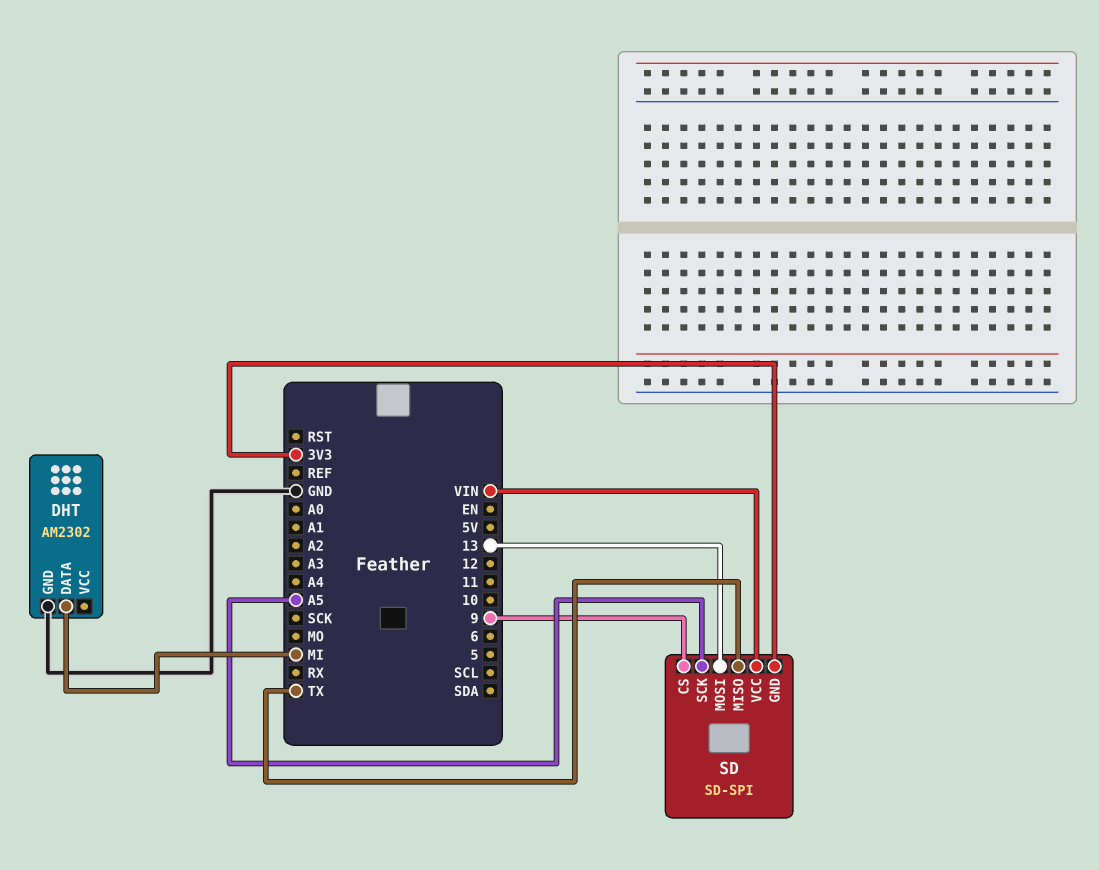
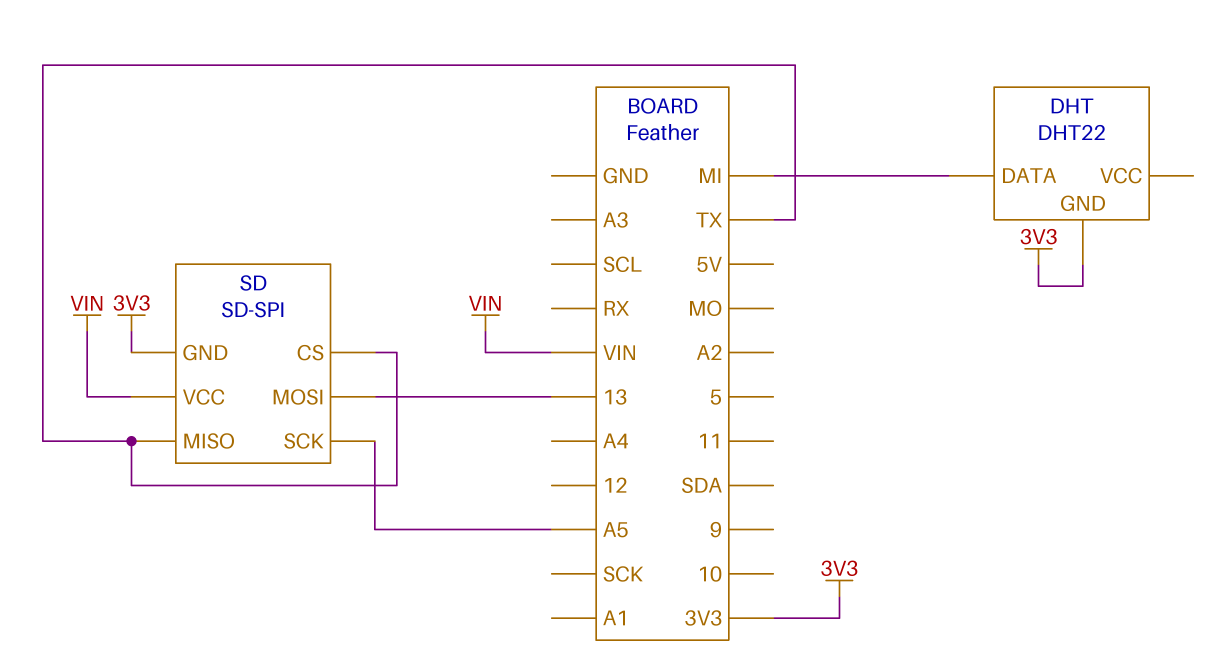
DHT: AM2302 -> DHT22
DHT pin GND: GND -> 3V3
SD pin CS: 9 -> TX

